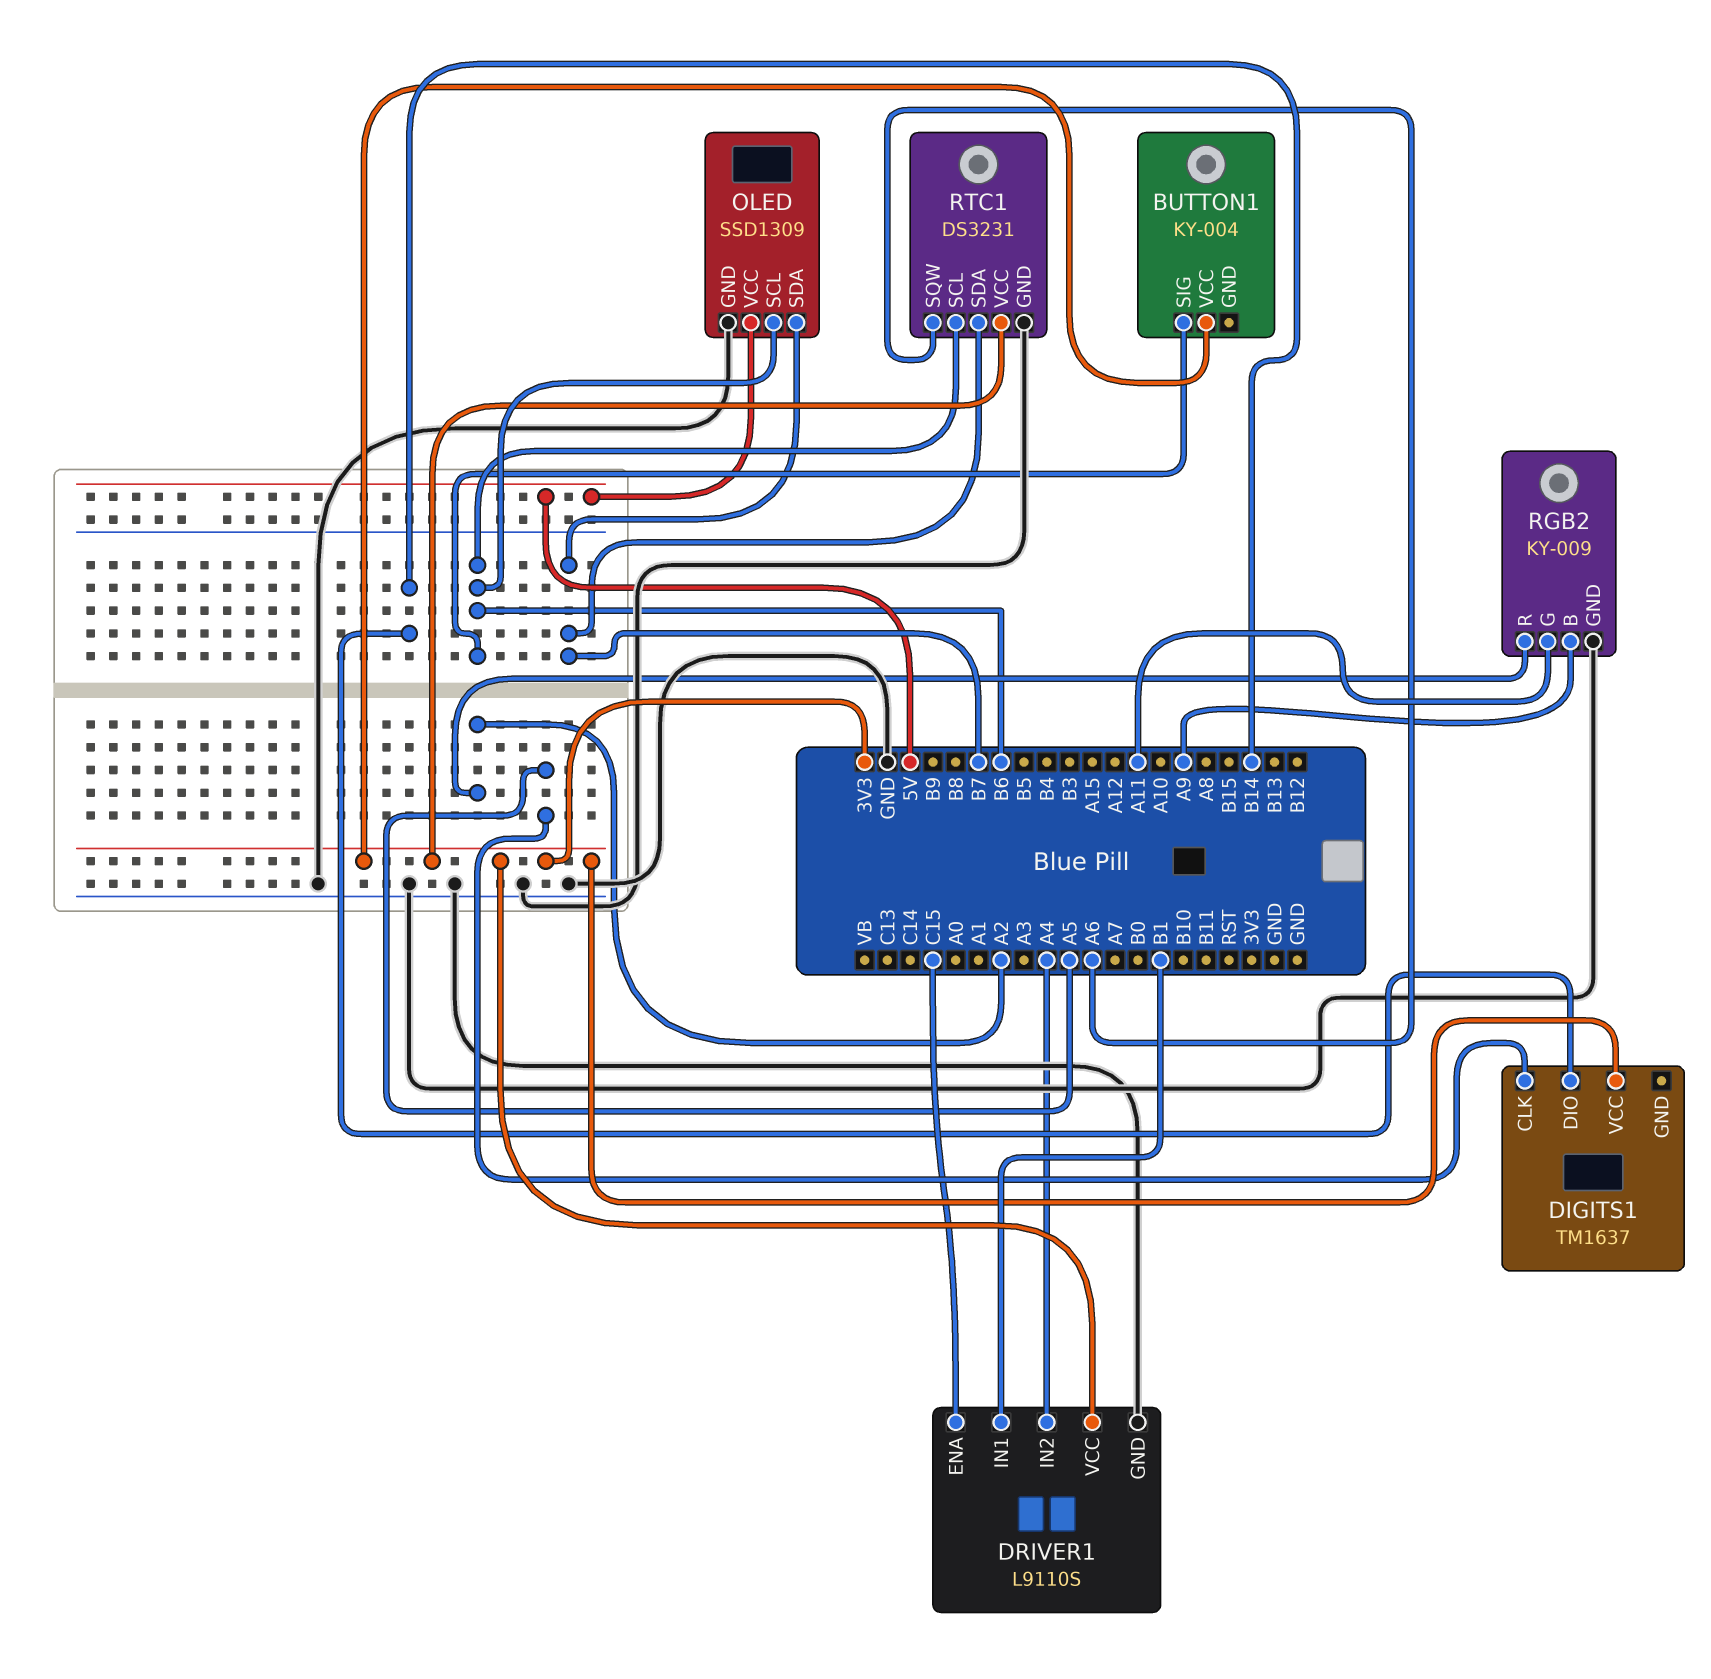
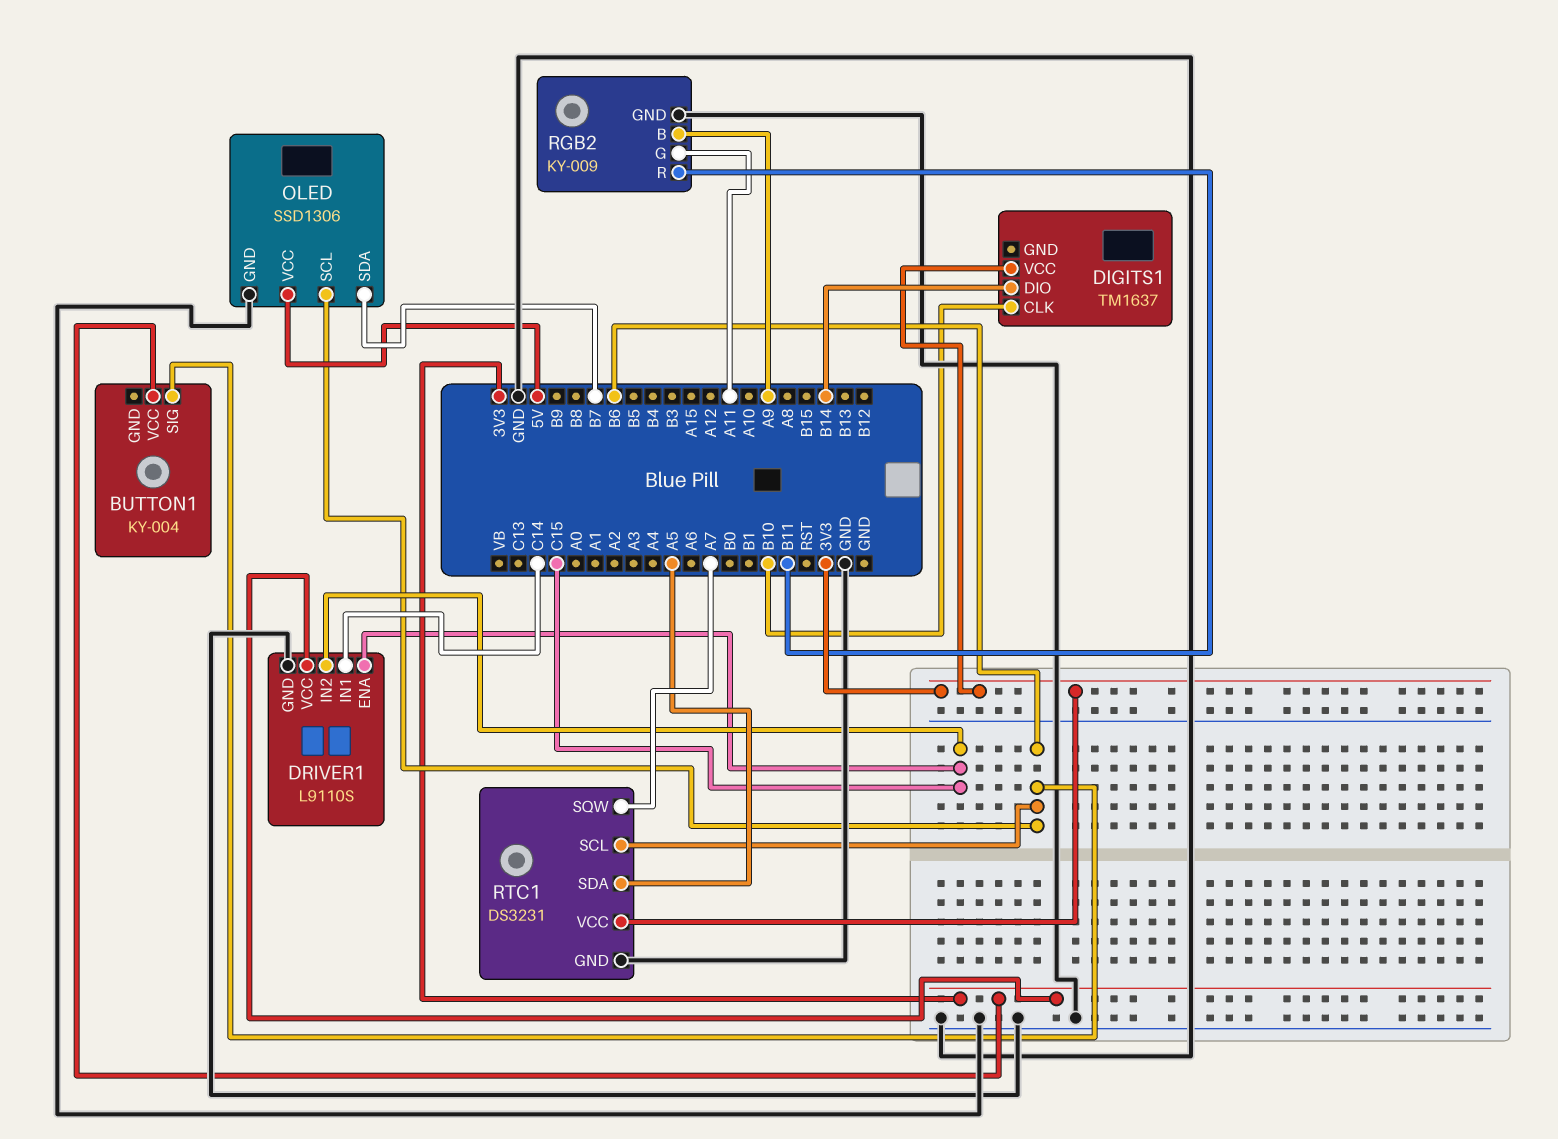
DIGITS1 pin CLK: A5 -> B10
DRIVER1 pin IN1: B1 -> C14
DRIVER1 pin IN2: A4 -> C15
OLED: SSD1309 -> SSD1306
RGB2 pin R: A2 -> B11
RTC1 pin SDA: B7 -> A5
RTC1 pin SQW: A6 -> A7

